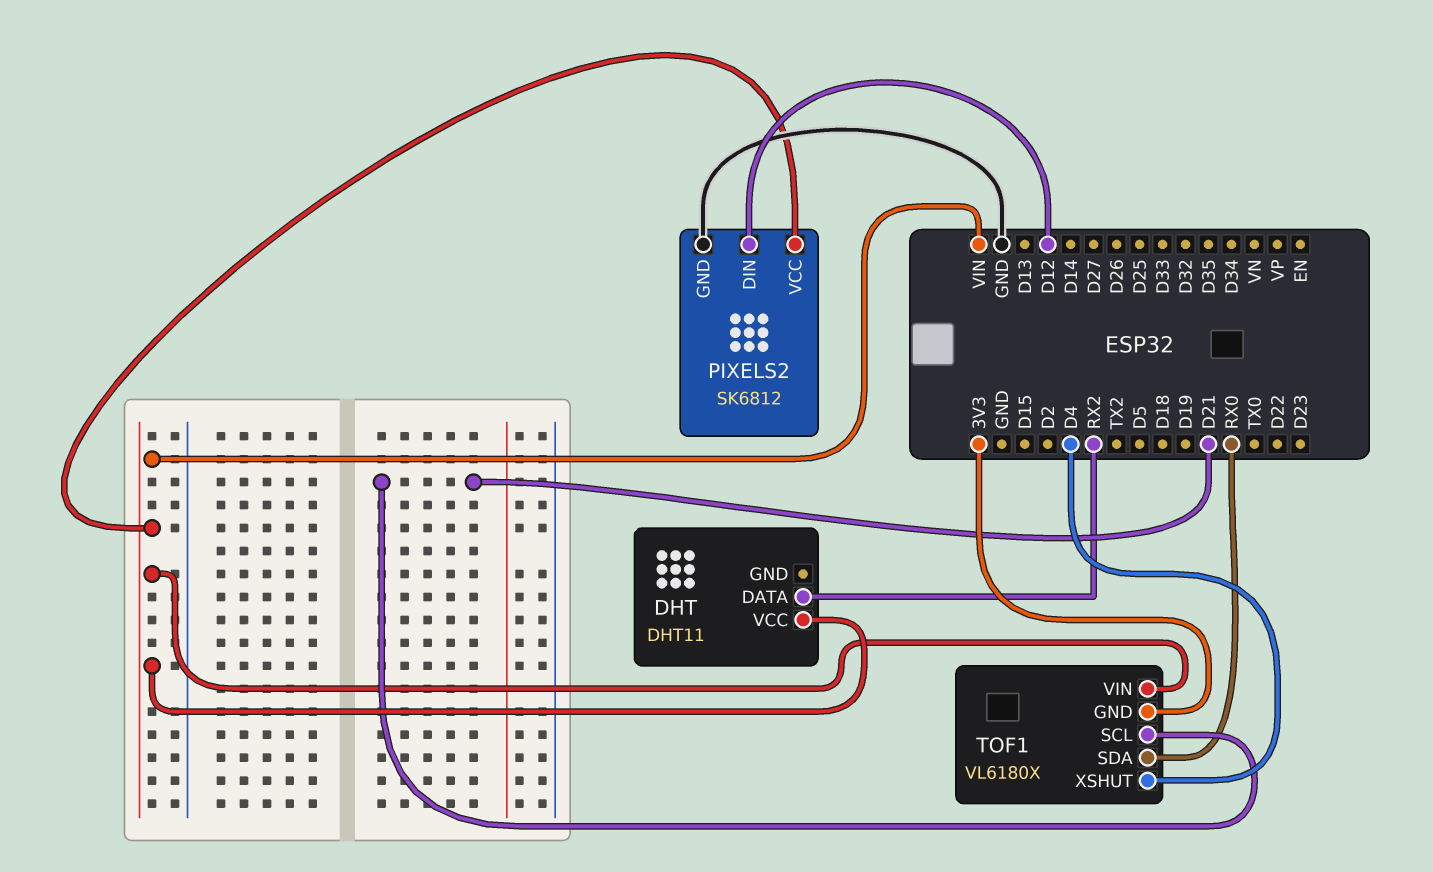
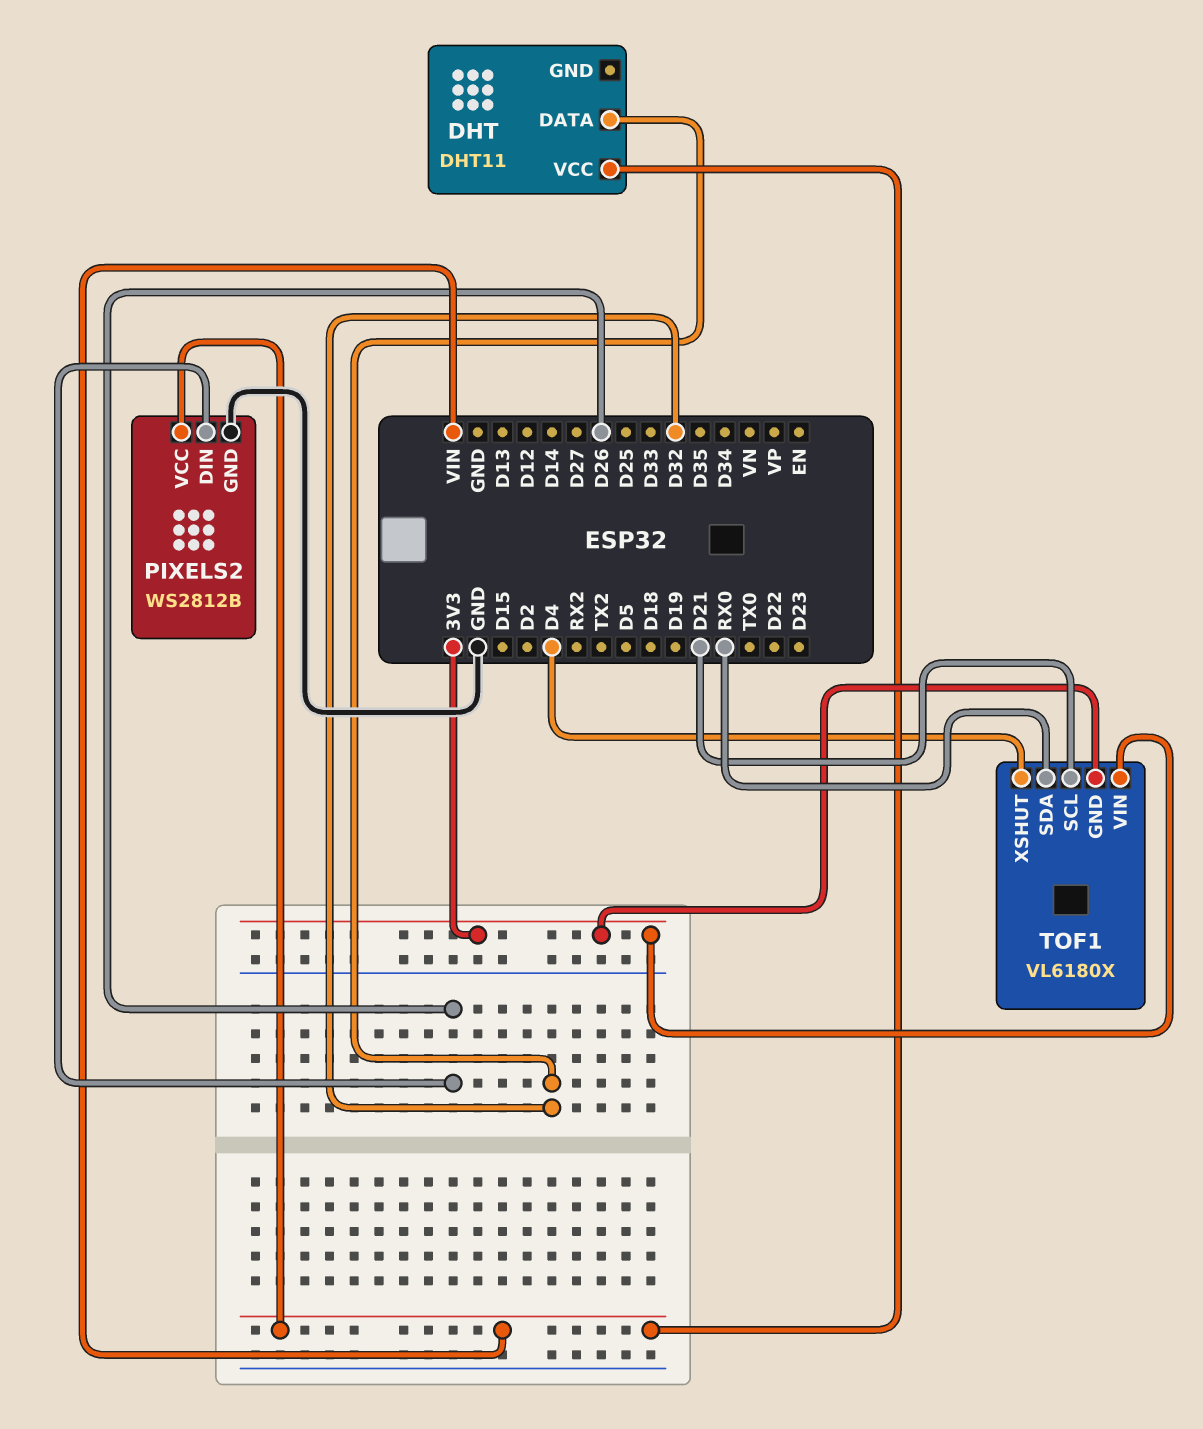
DHT pin DATA: RX2 -> D32
PIXELS2: SK6812 -> WS2812B
PIXELS2 pin DIN: D12 -> D26
TOF1 pin VIN: VIN -> 3V3

